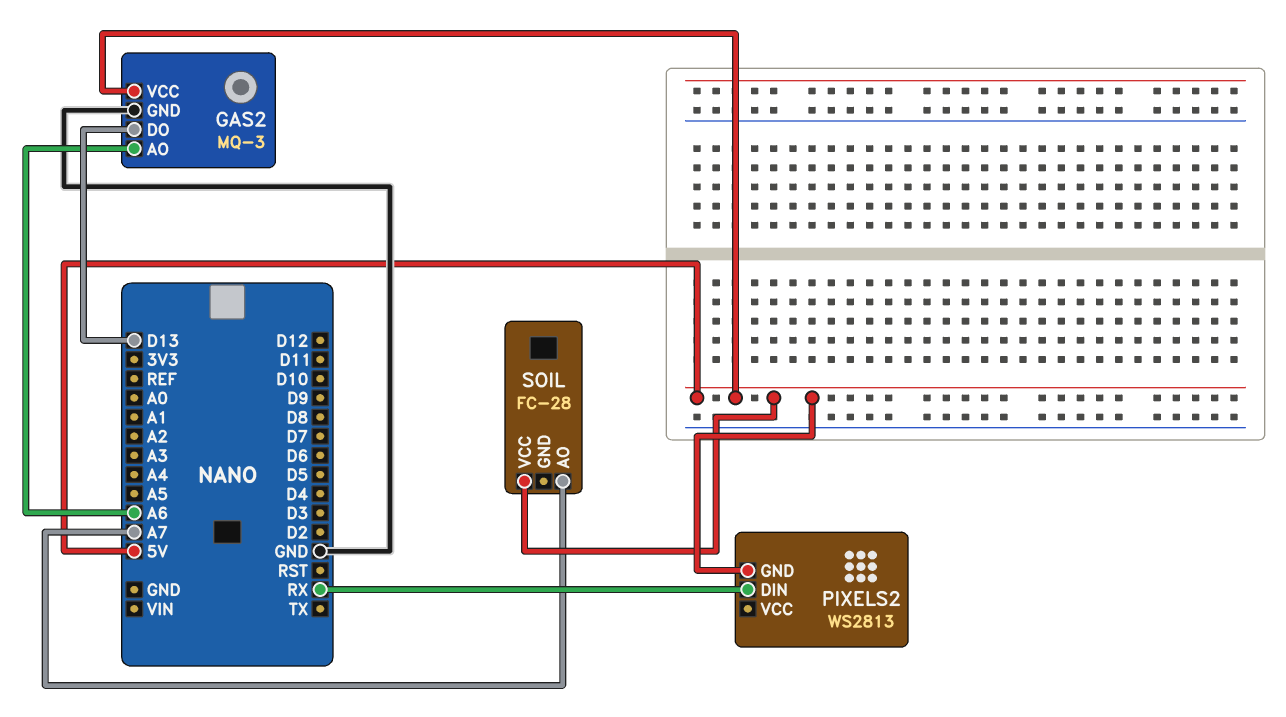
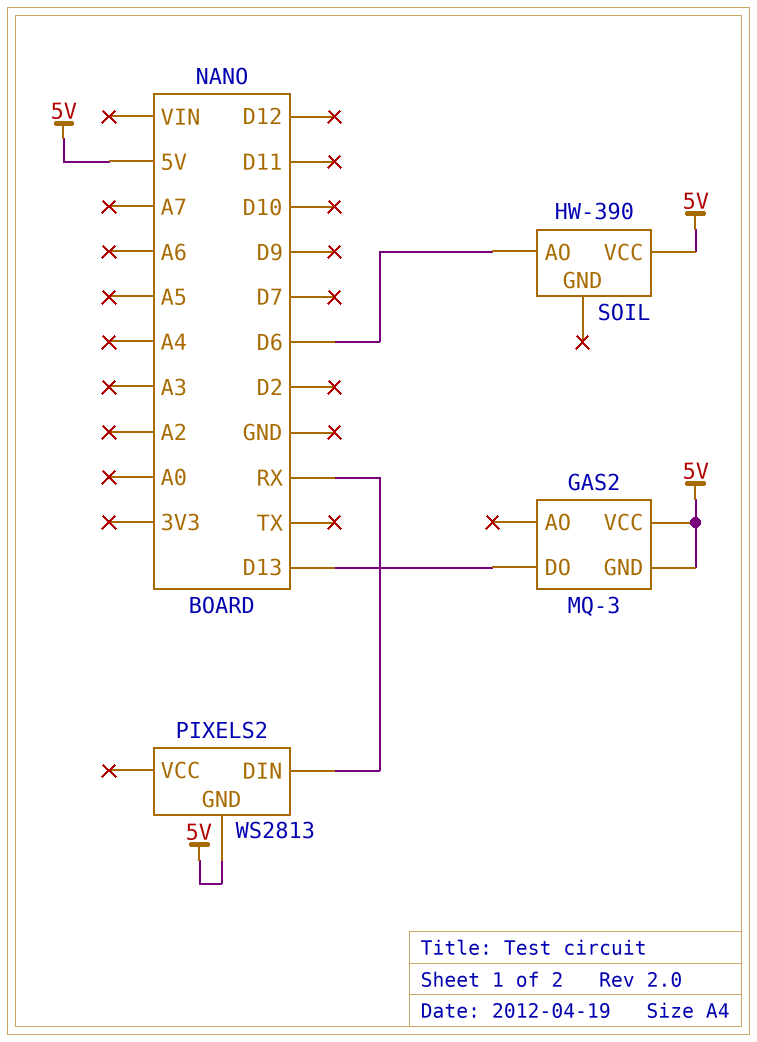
GAS2 pin AO: A6 -> none
GAS2 pin GND: GND -> 5V
SOIL: FC-28 -> HW-390
SOIL pin AO: A7 -> D6

